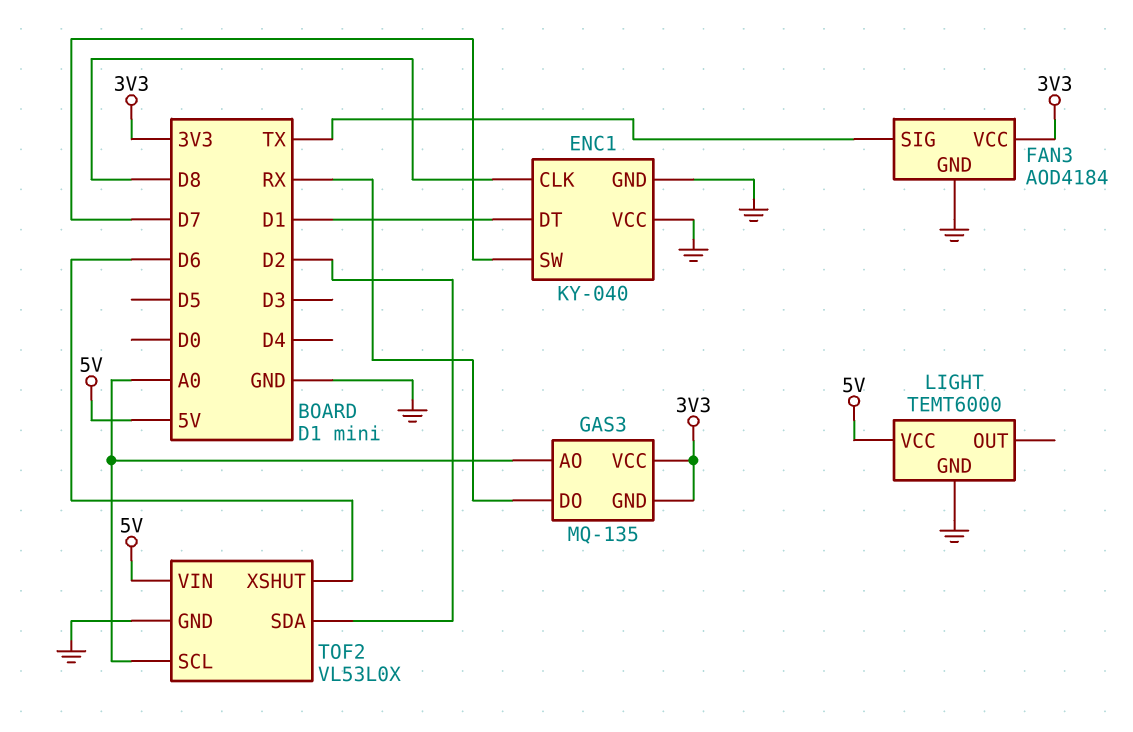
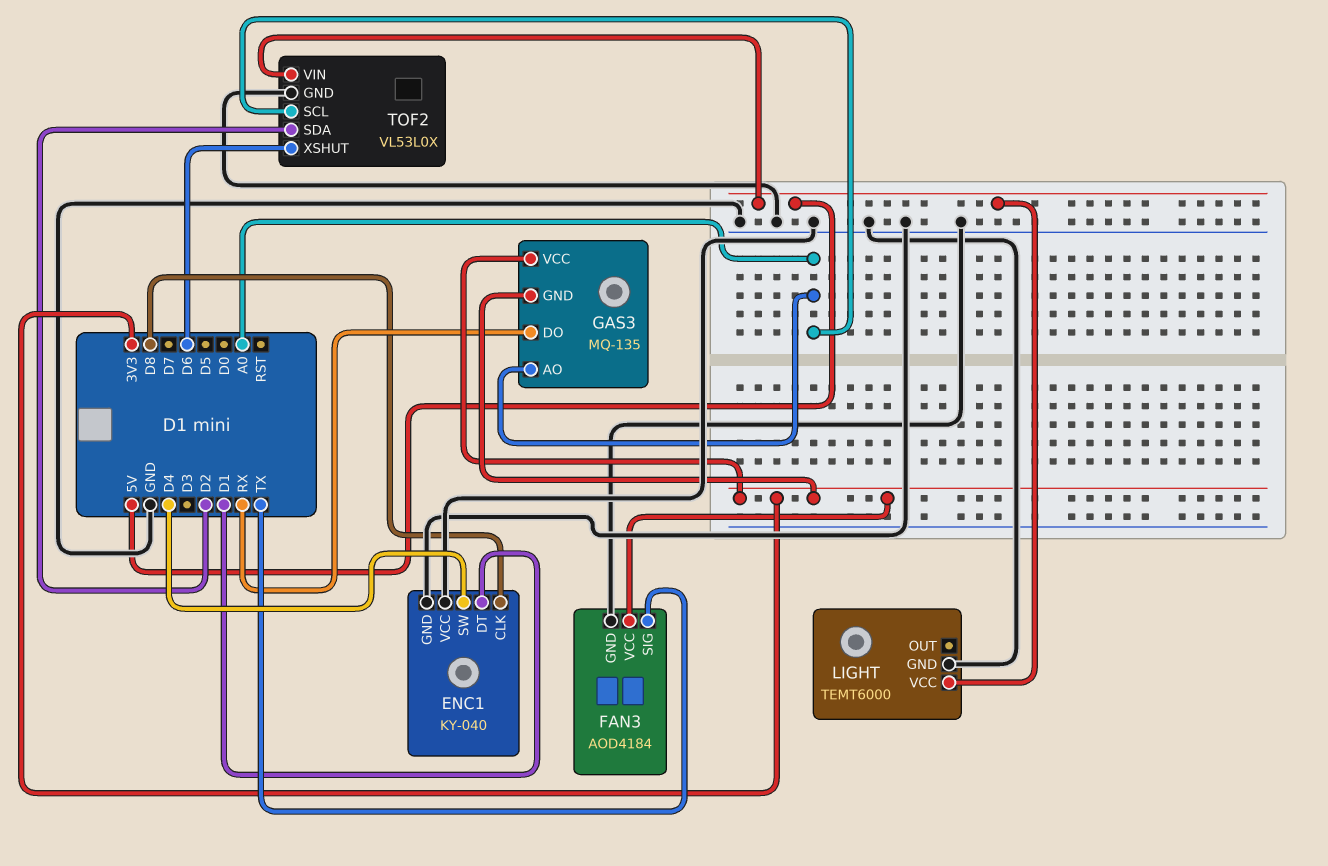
ENC1 pin SW: D7 -> D4

